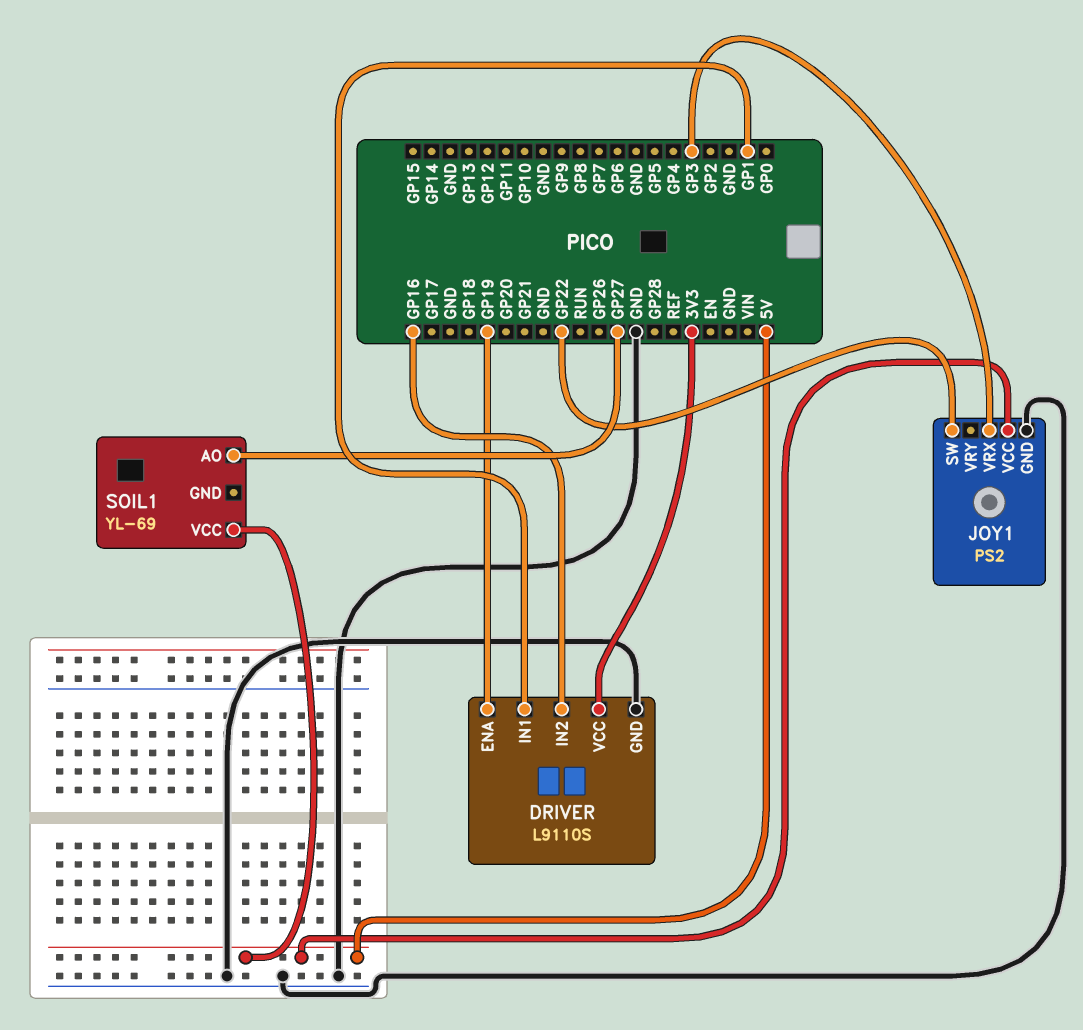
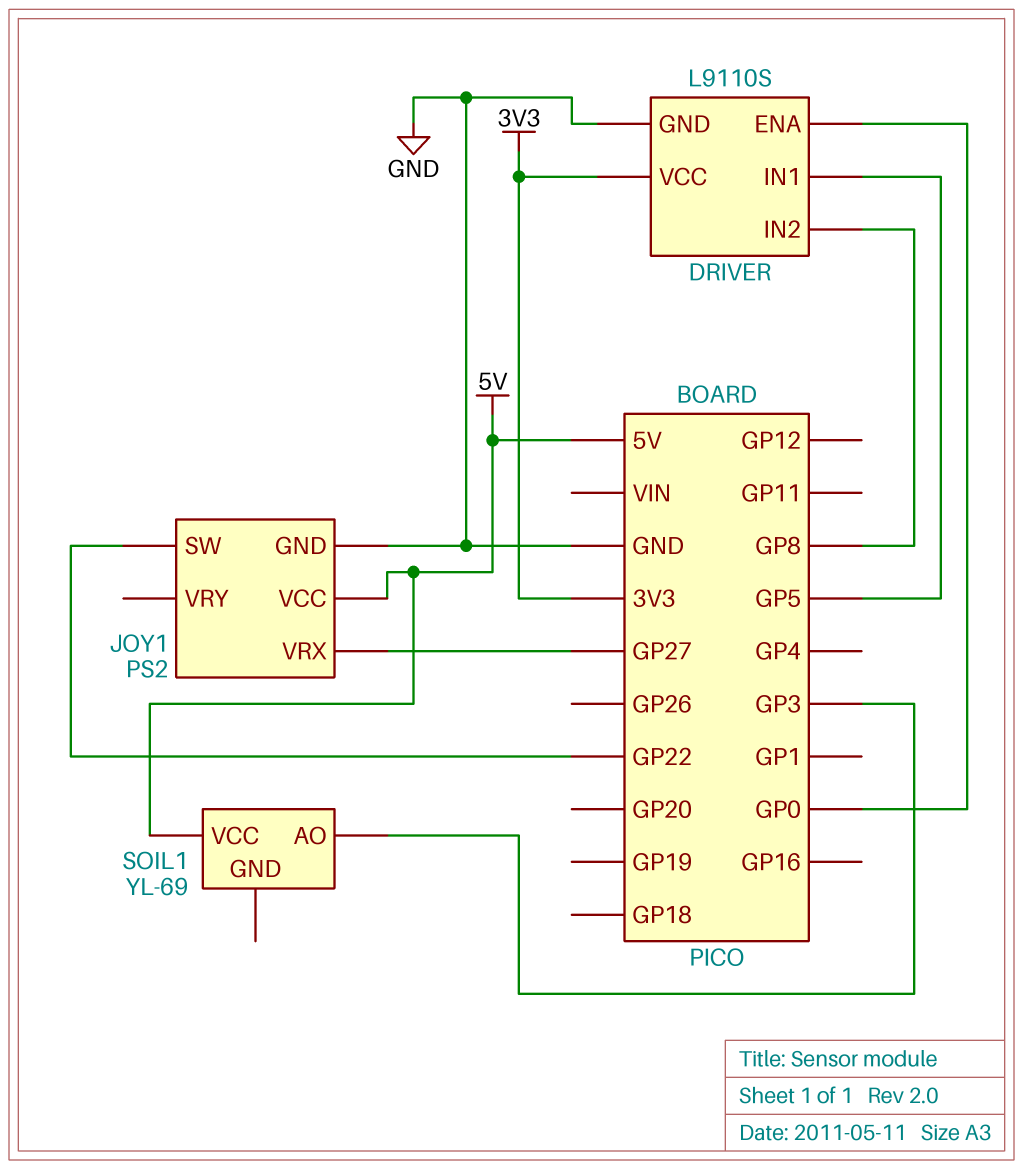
DRIVER pin ENA: GP19 -> GP0
DRIVER pin IN1: GP1 -> GP5
DRIVER pin IN2: GP16 -> GP8
JOY1 pin VRX: GP3 -> GP27
SOIL1 pin AO: GP27 -> GP3

